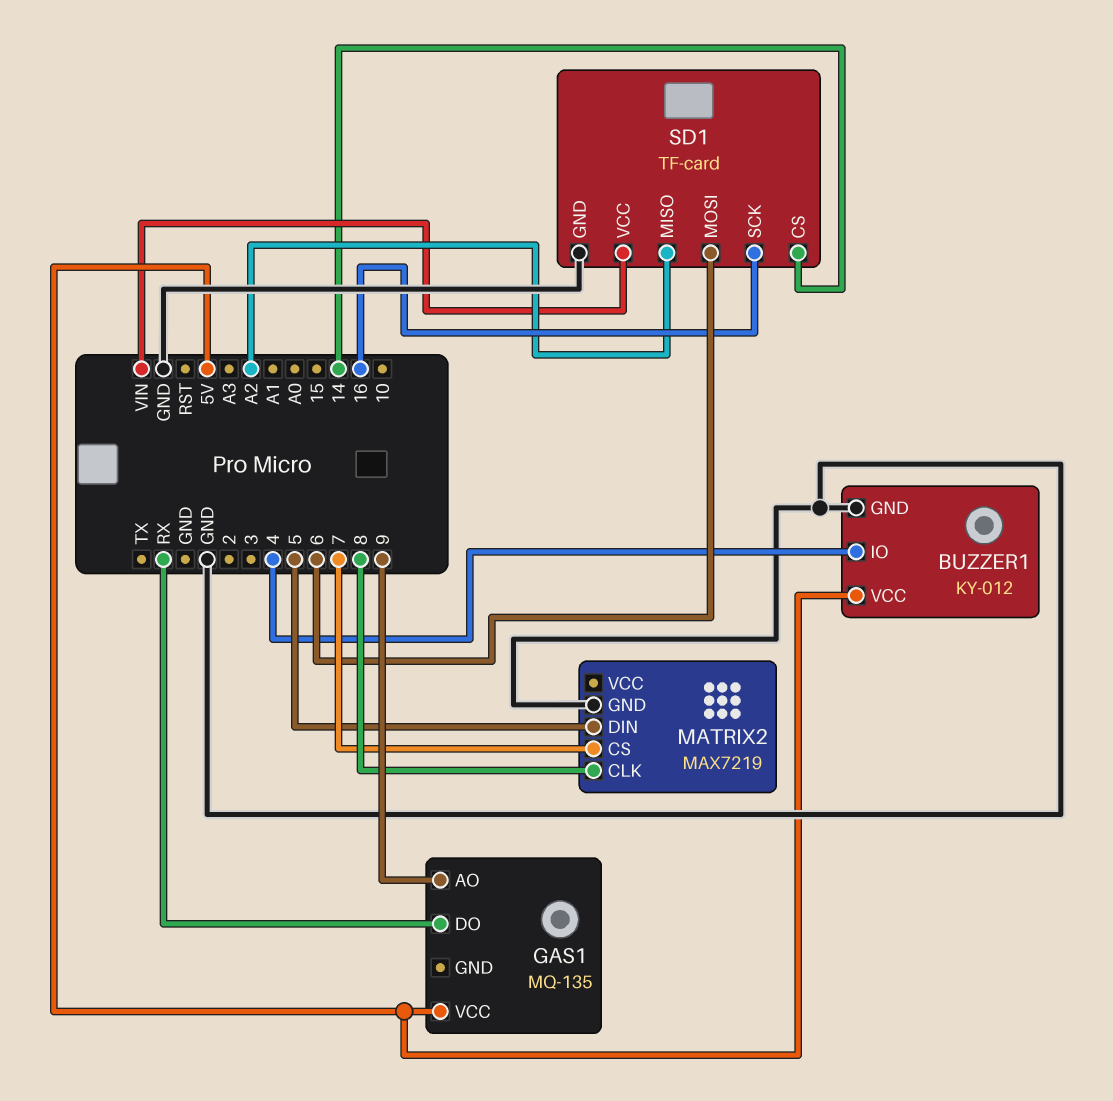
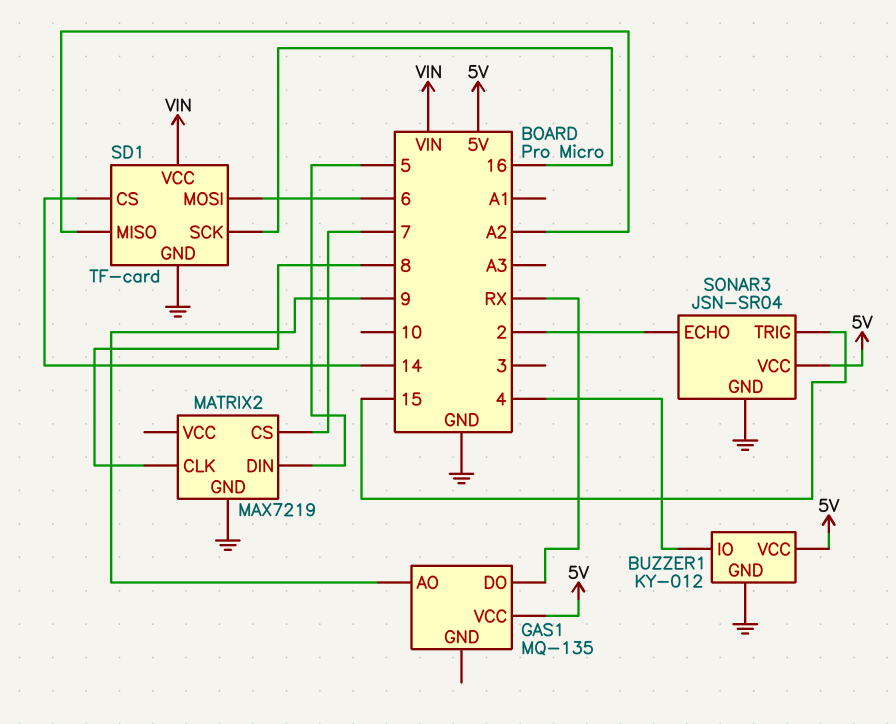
SONAR3: none -> JSN-SR04
SONAR3 pin ECHO: none -> 2
SONAR3 pin GND: none -> GND
SONAR3 pin TRIG: none -> 15
SONAR3 pin VCC: none -> 5V

